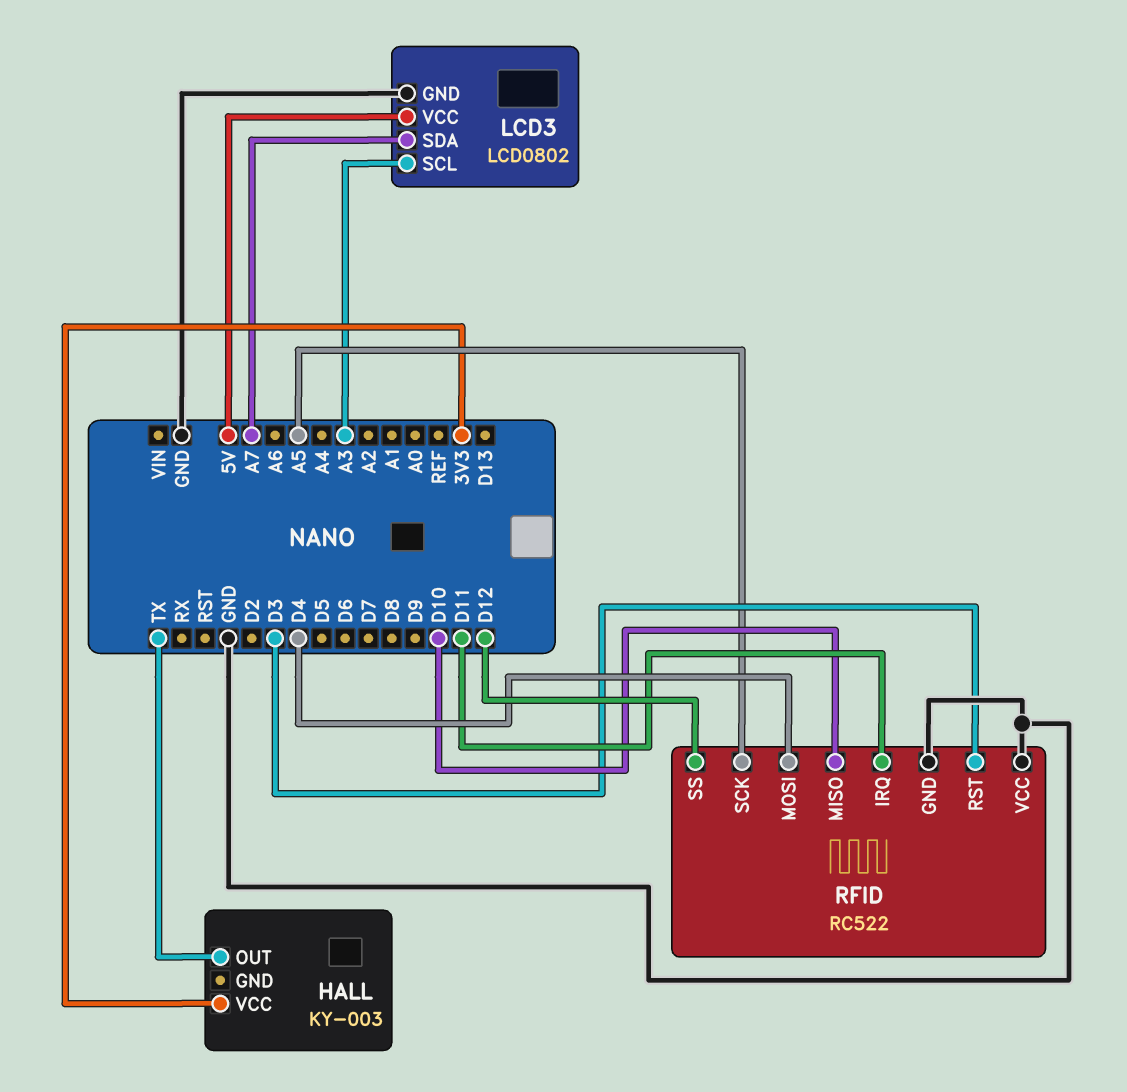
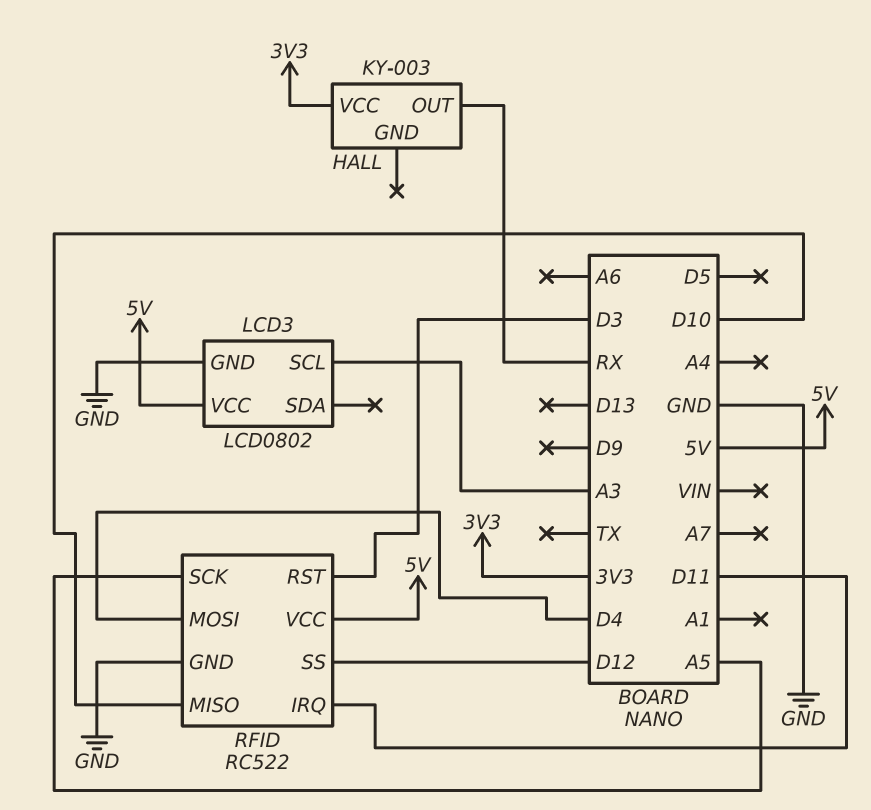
HALL pin OUT: TX -> RX
LCD3 pin SDA: A7 -> none
RFID pin VCC: GND -> 5V

